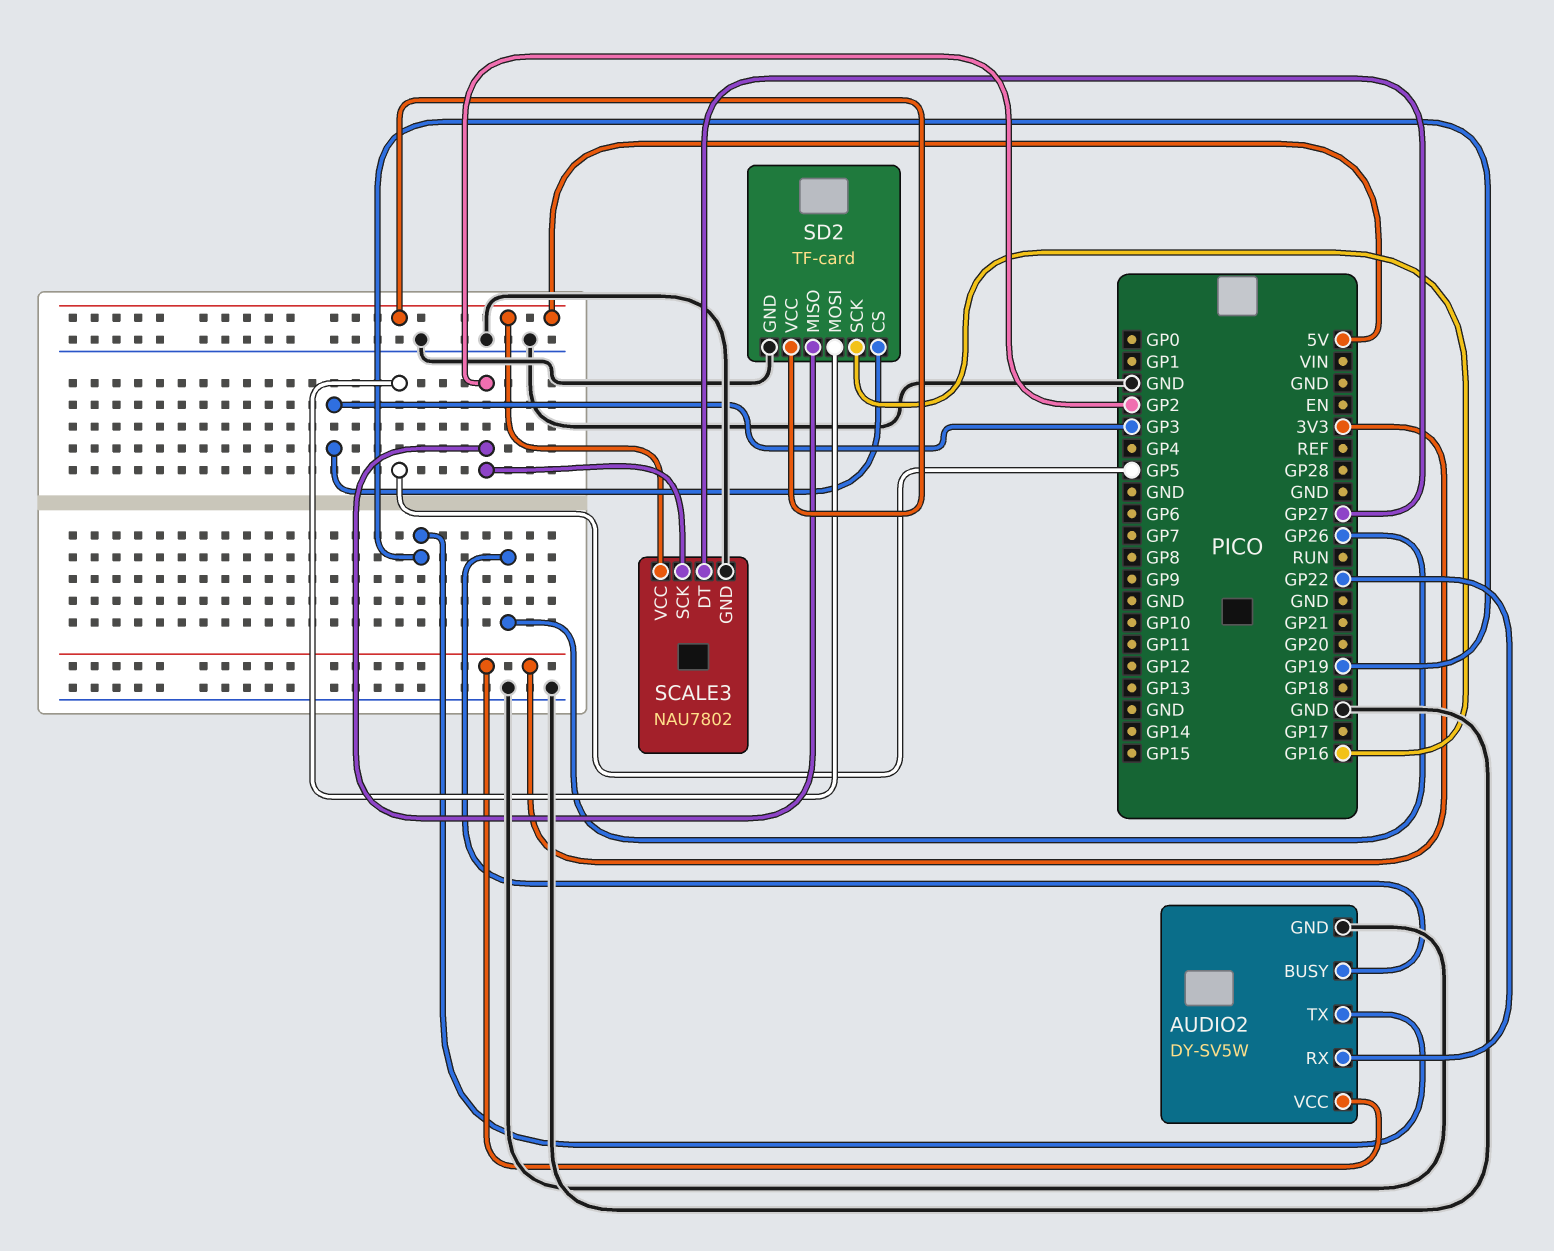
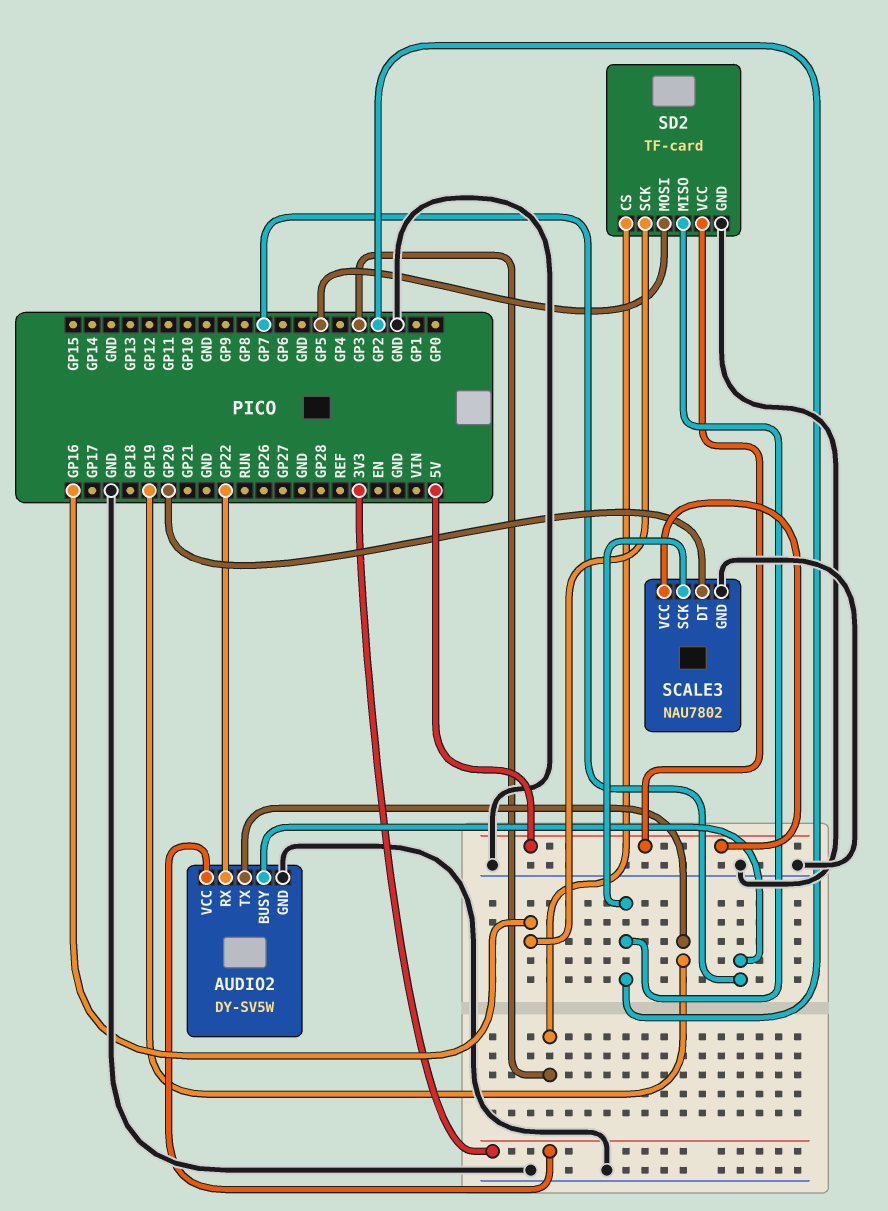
AUDIO2 pin BUSY: GP26 -> GP7
SCALE3 pin DT: GP27 -> GP20

